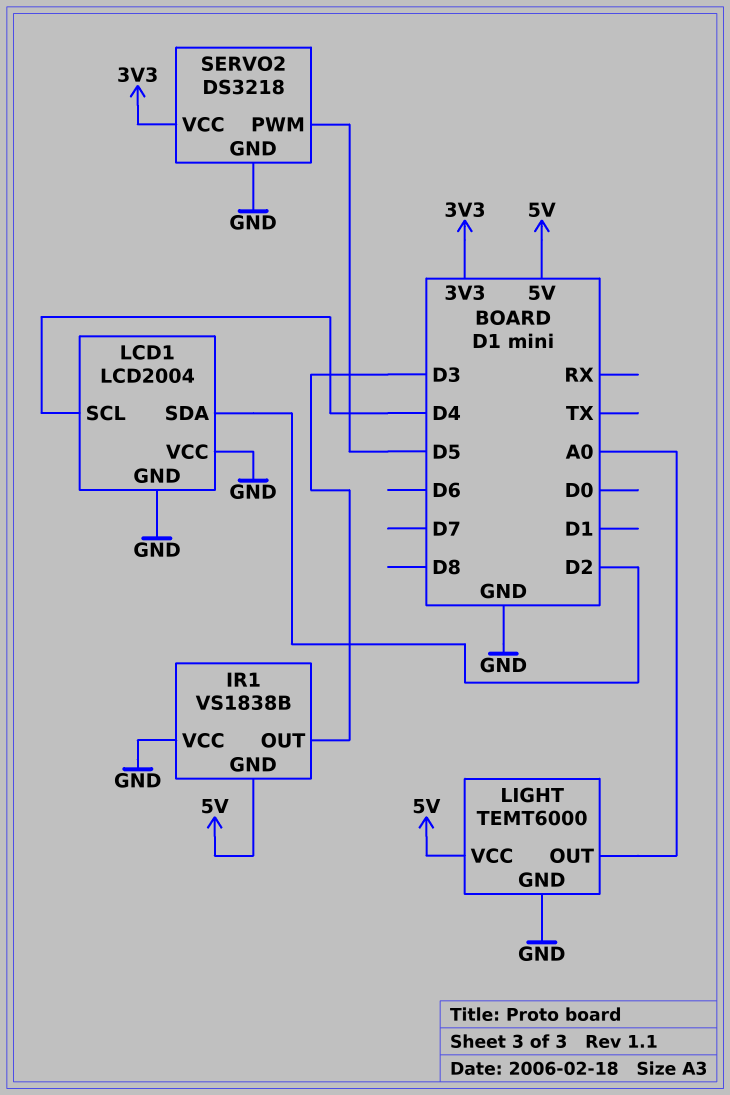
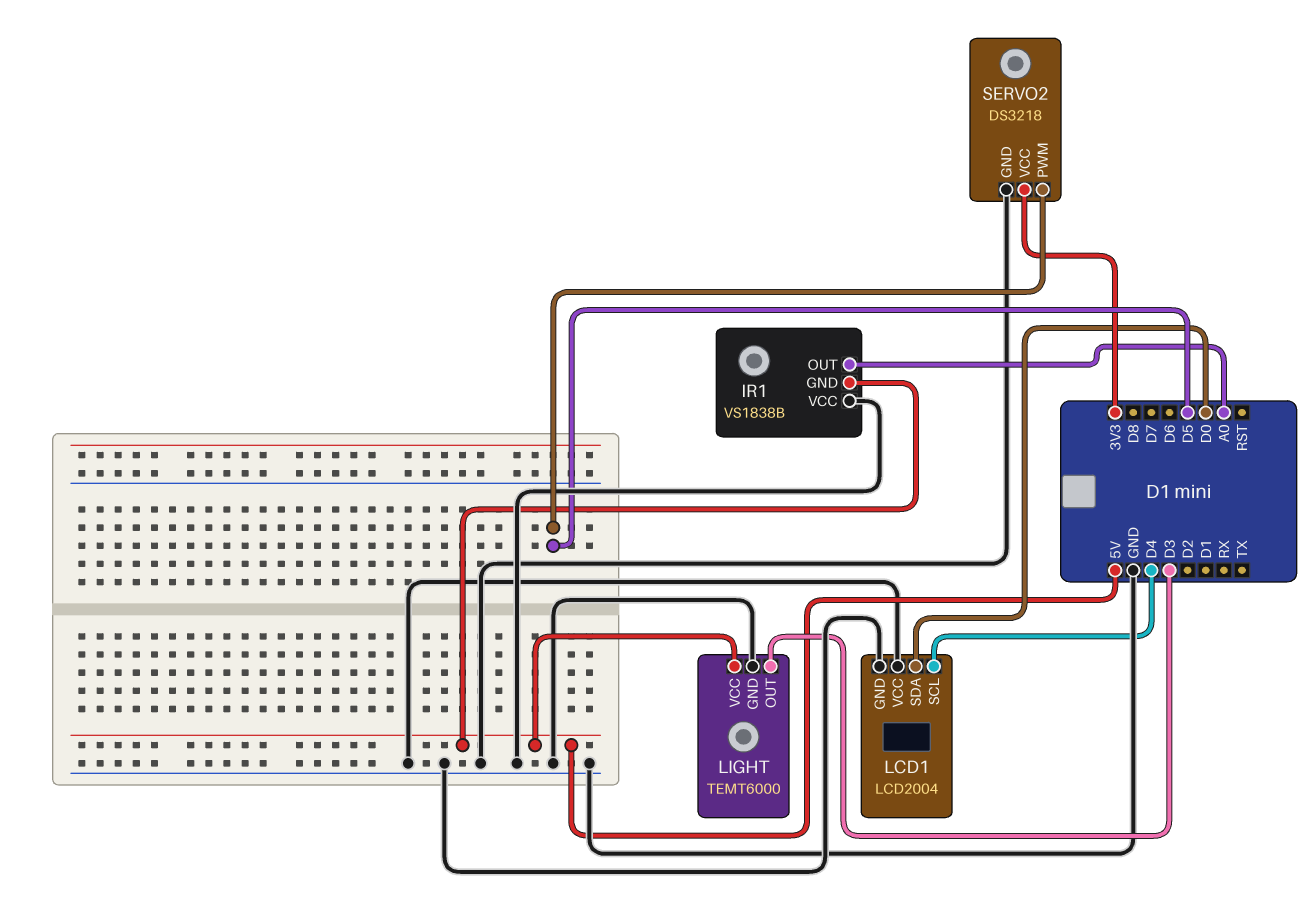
IR1 pin OUT: D3 -> A0
LCD1 pin SDA: D2 -> D0
LIGHT pin OUT: A0 -> D3

